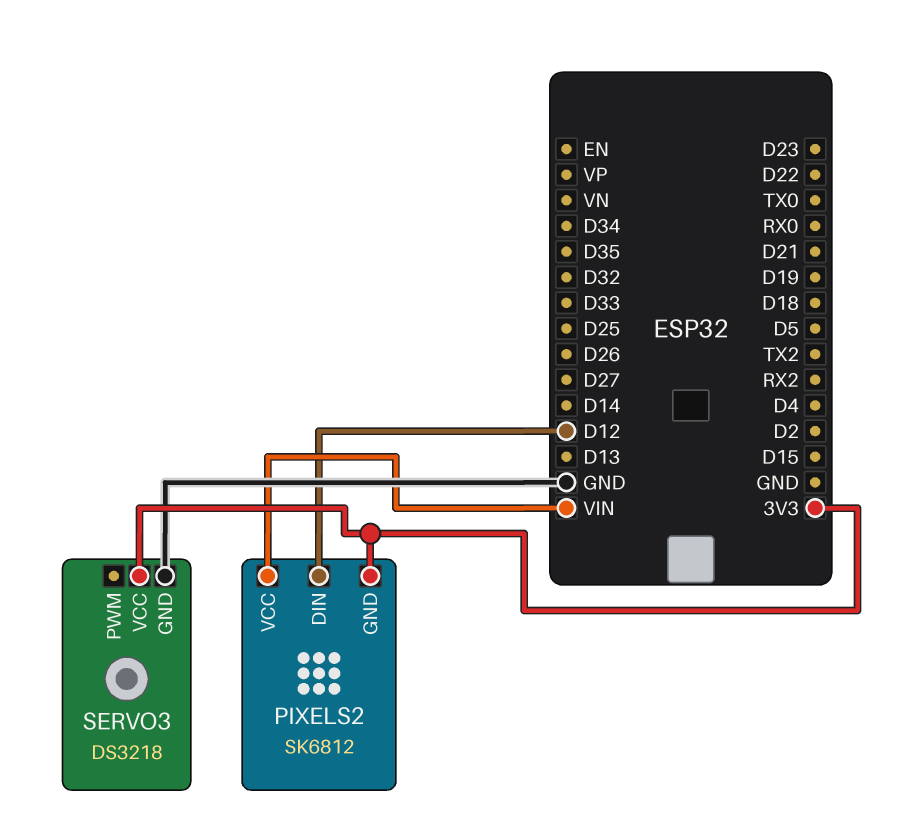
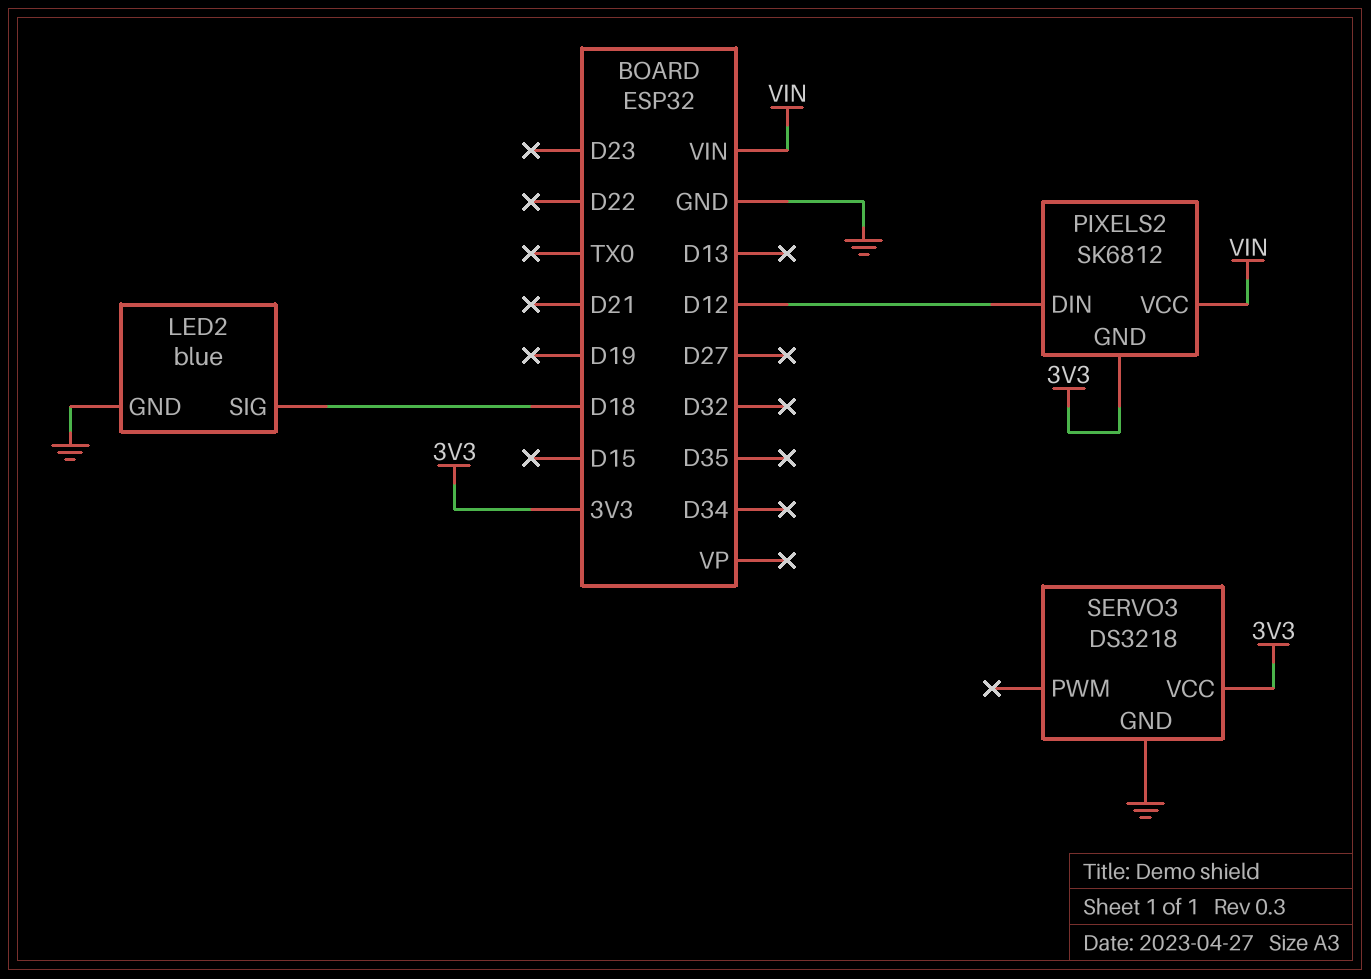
LED2: none -> blue
LED2 pin GND: none -> GND
LED2 pin SIG: none -> D18

